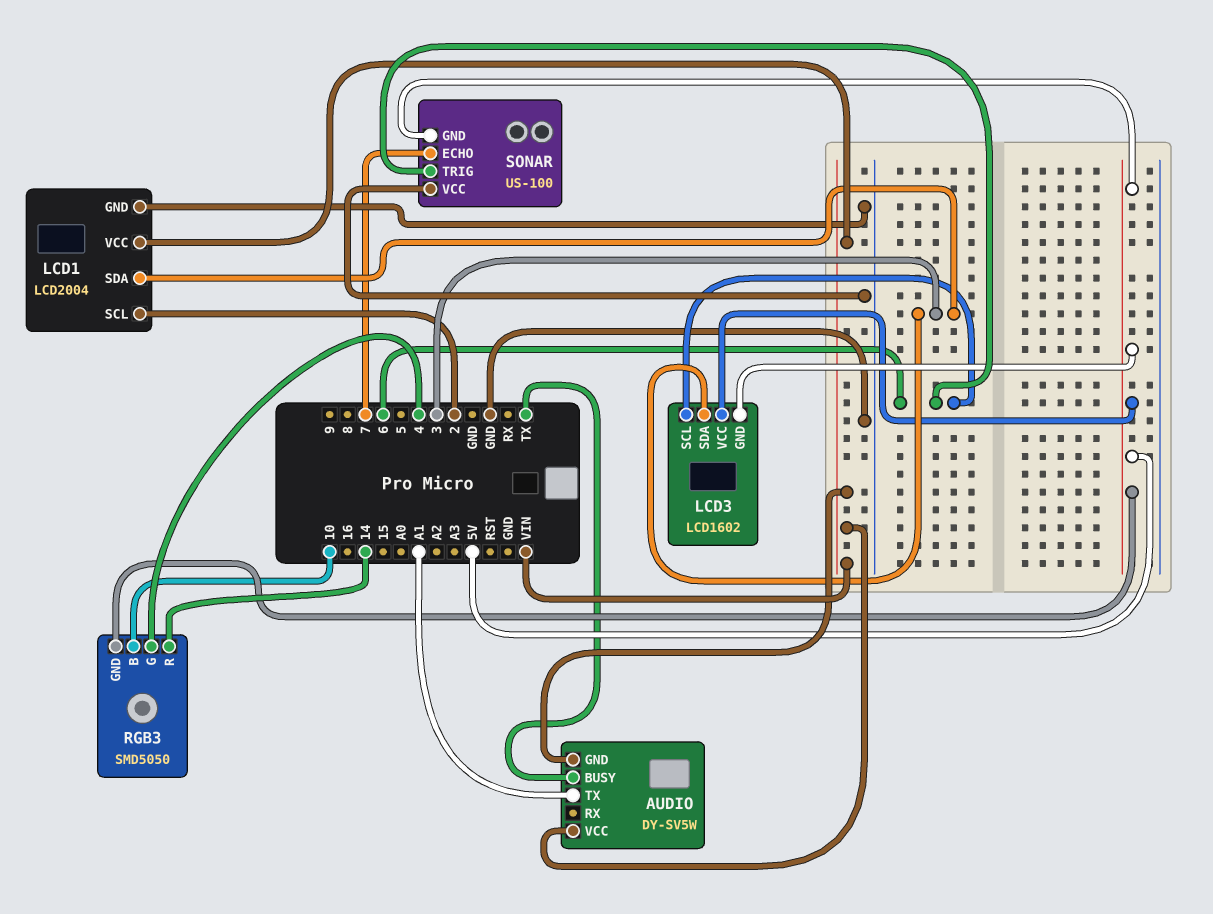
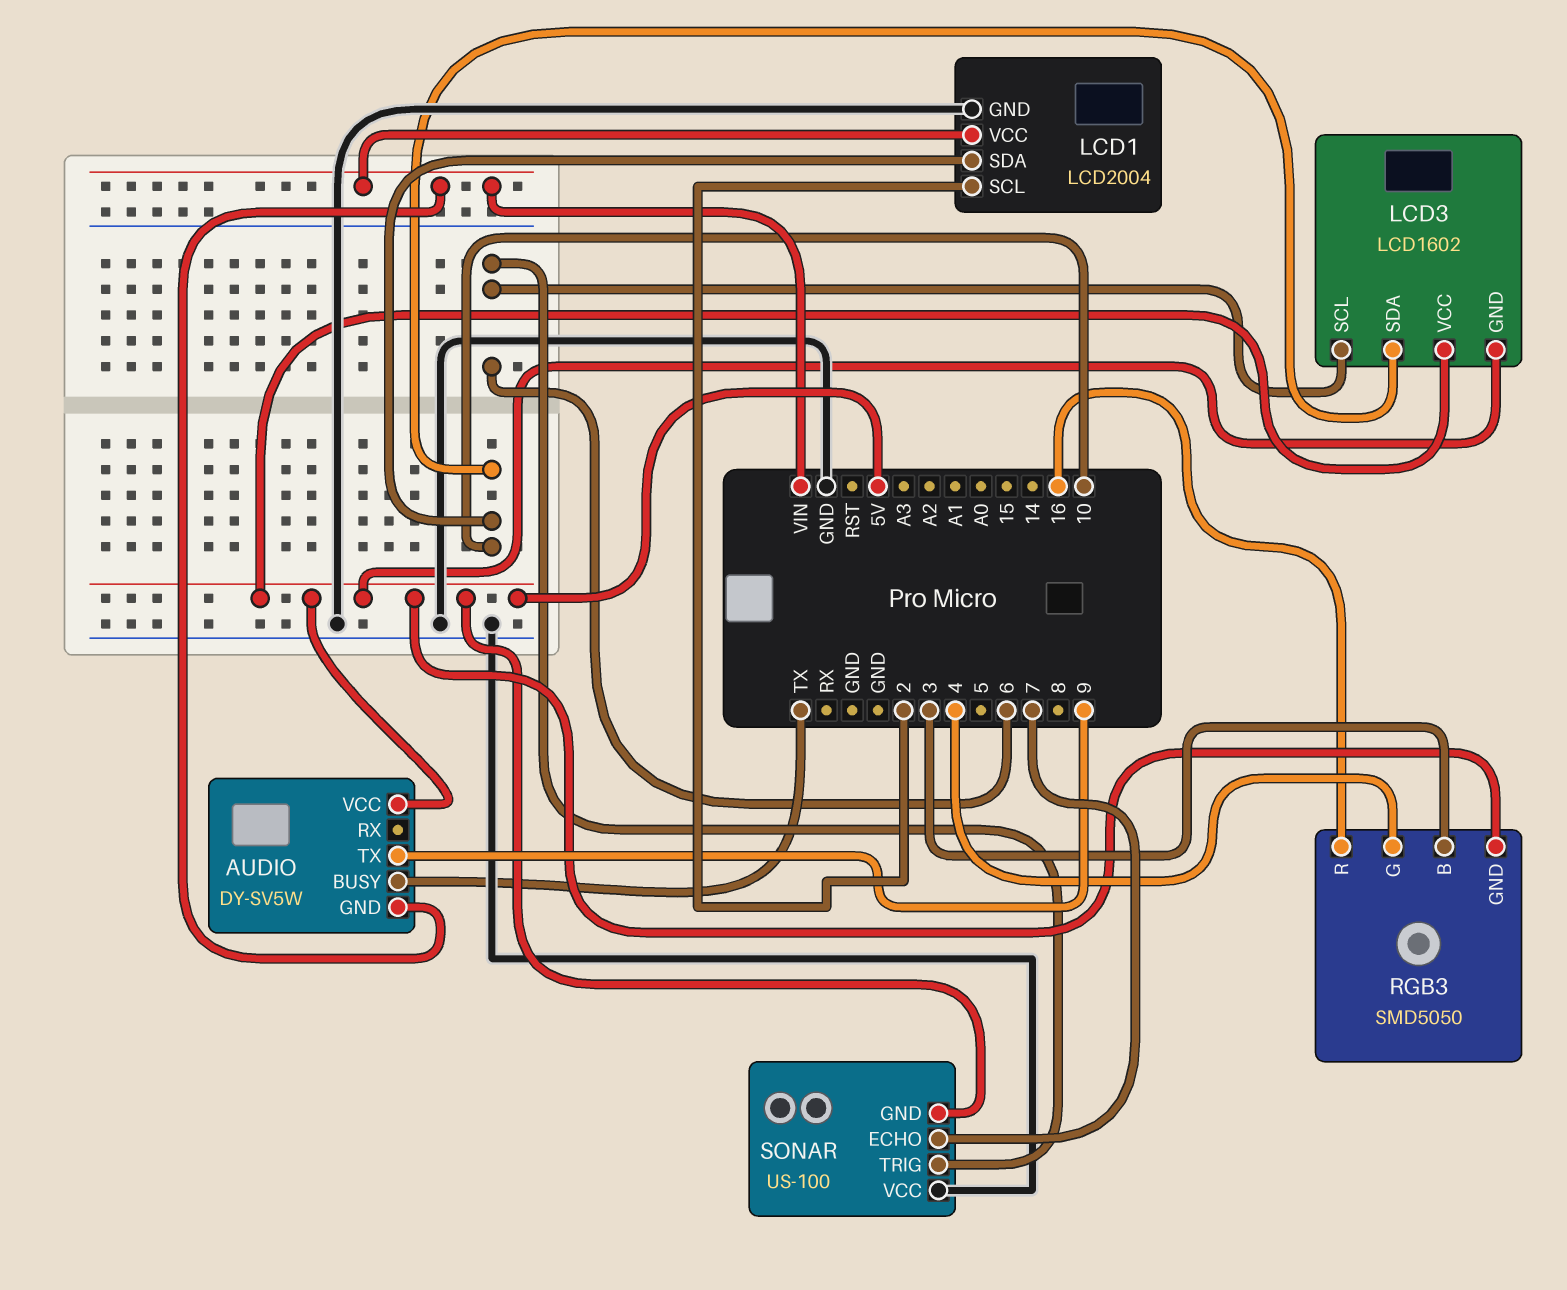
AUDIO pin TX: A1 -> 9
AUDIO pin VCC: VIN -> 5V
LCD1 pin SDA: 3 -> 10
LCD3 pin SDA: 3 -> 10
RGB3 pin B: 10 -> 3
RGB3 pin R: 14 -> 16

